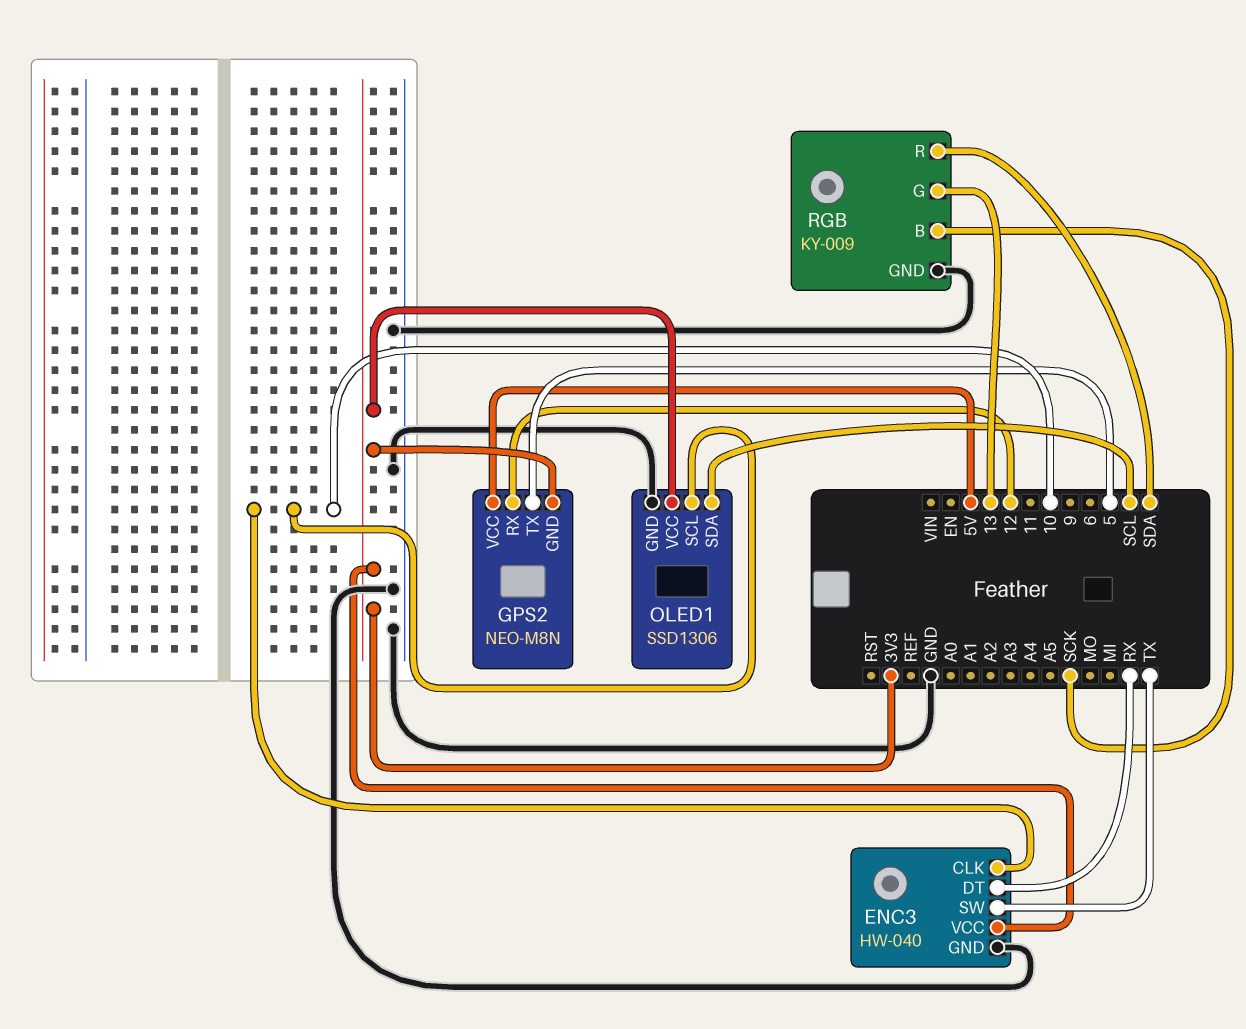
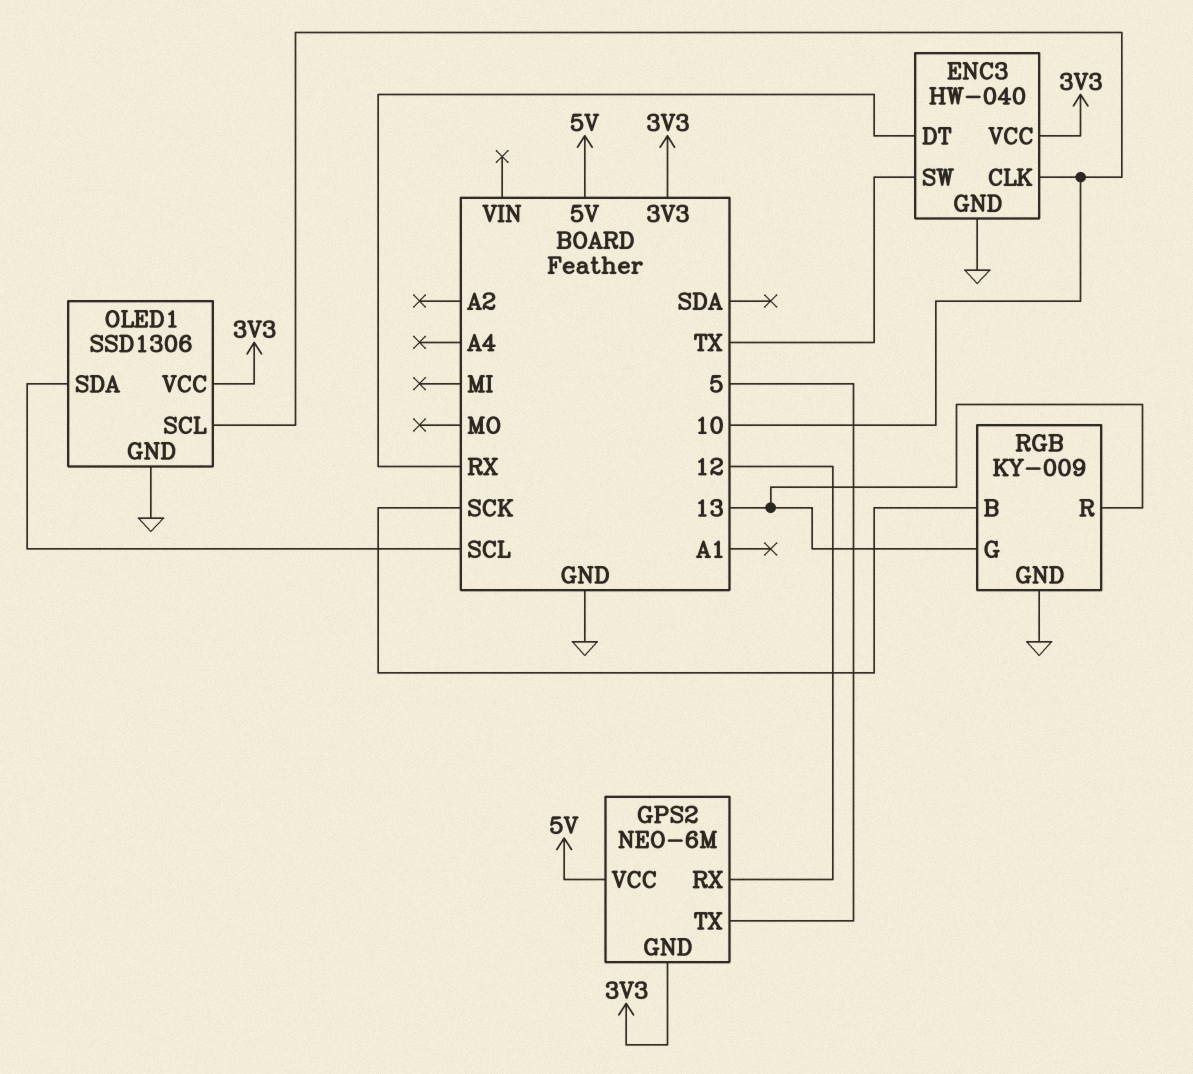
GPS2: NEO-M8N -> NEO-6M
RGB pin R: SDA -> 13

